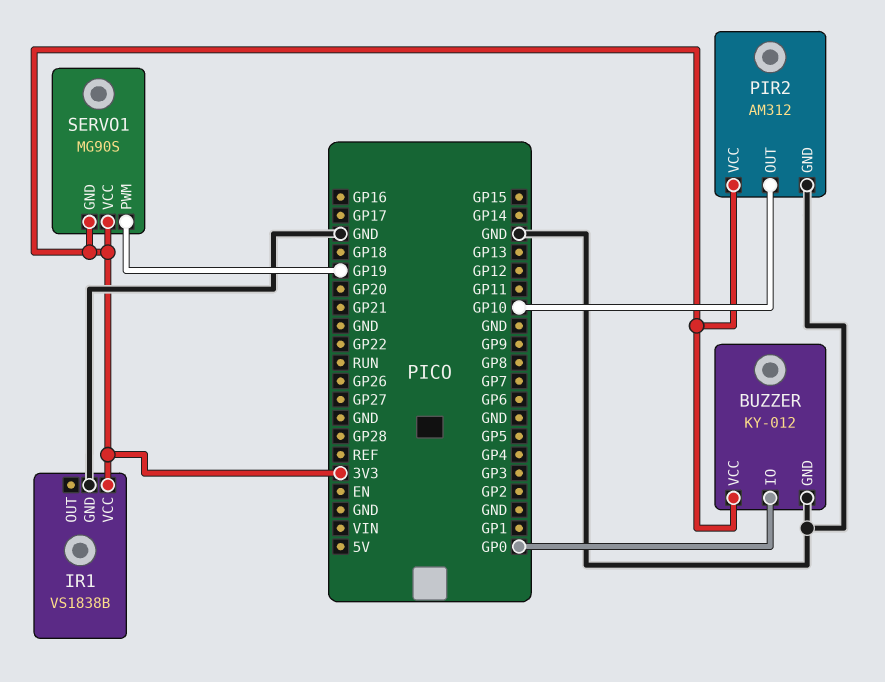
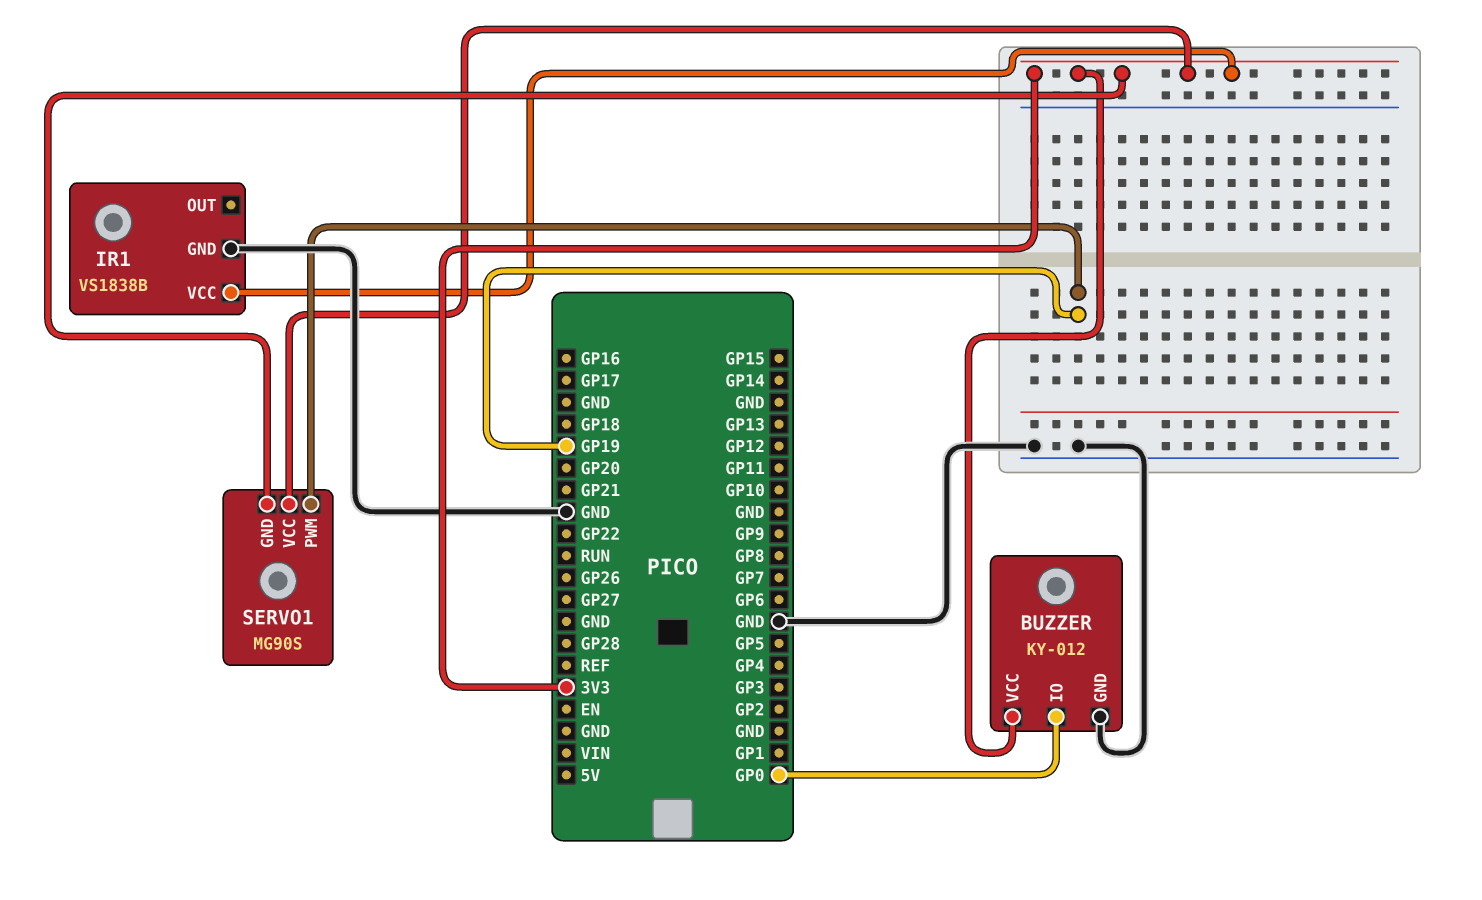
PIR2: AM312 -> none
PIR2 pin GND: GND -> none
PIR2 pin OUT: GP10 -> none
PIR2 pin VCC: 3V3 -> none

